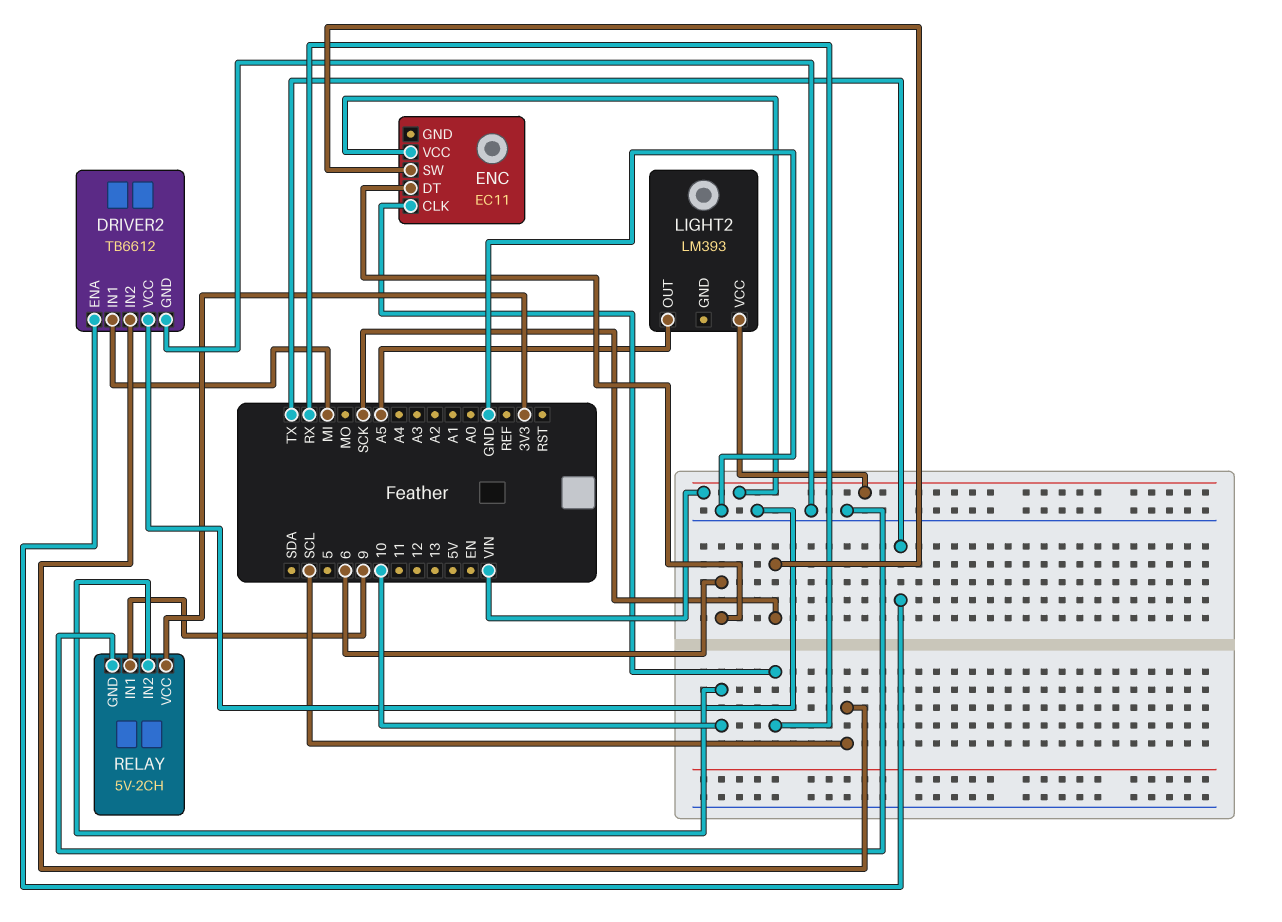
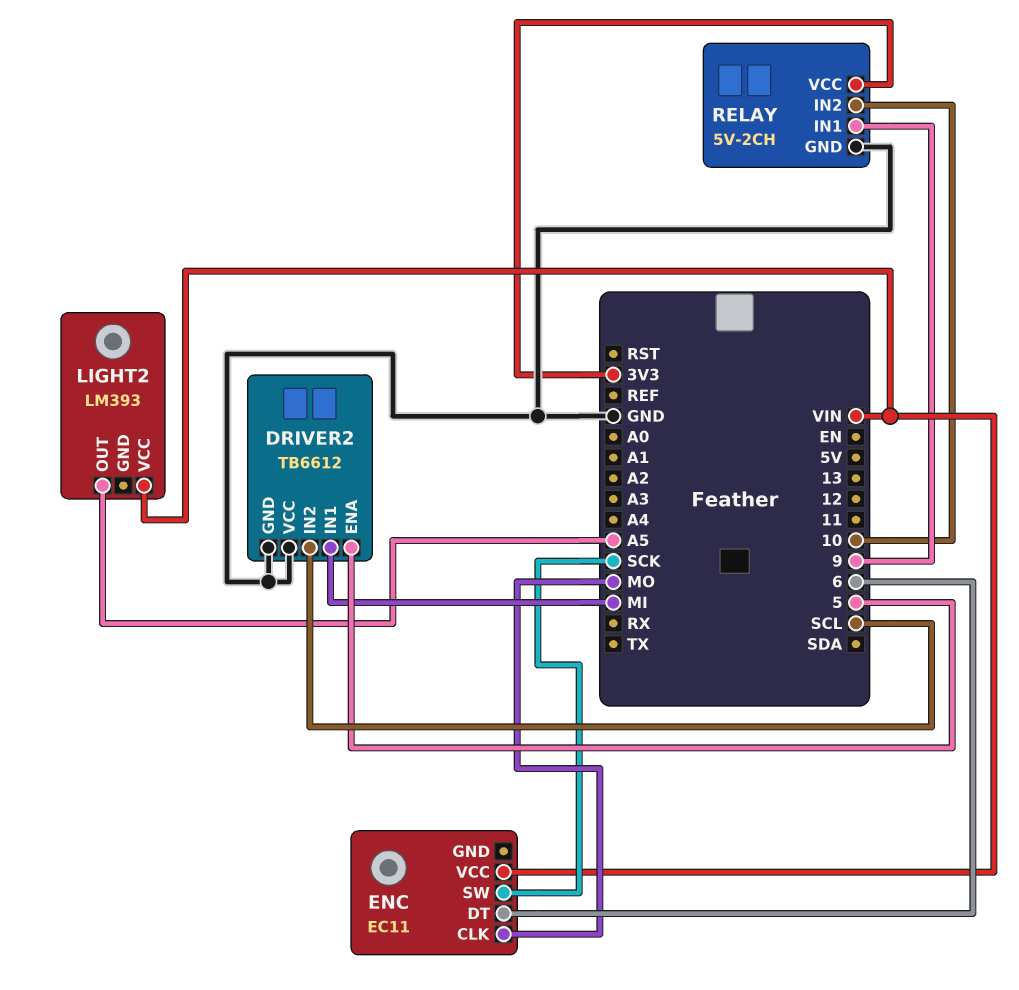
DRIVER2 pin ENA: TX -> 5
ENC pin CLK: RX -> MO

